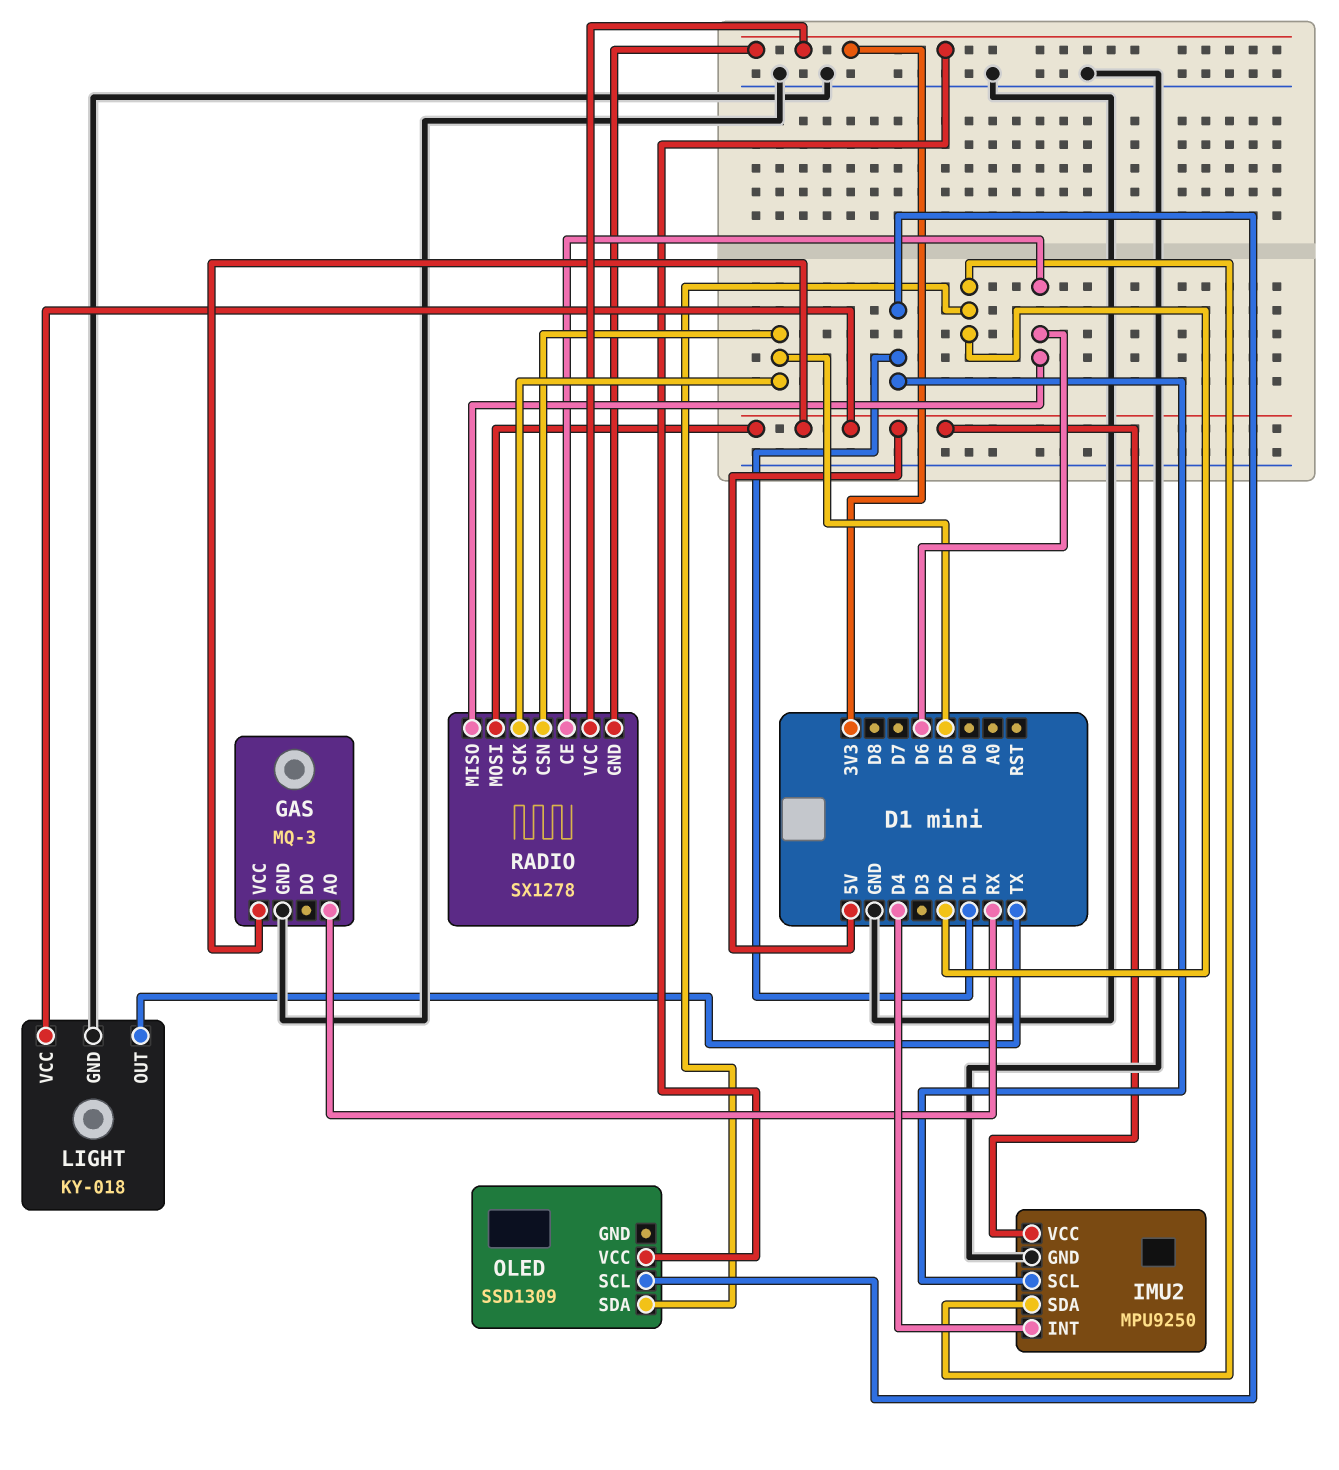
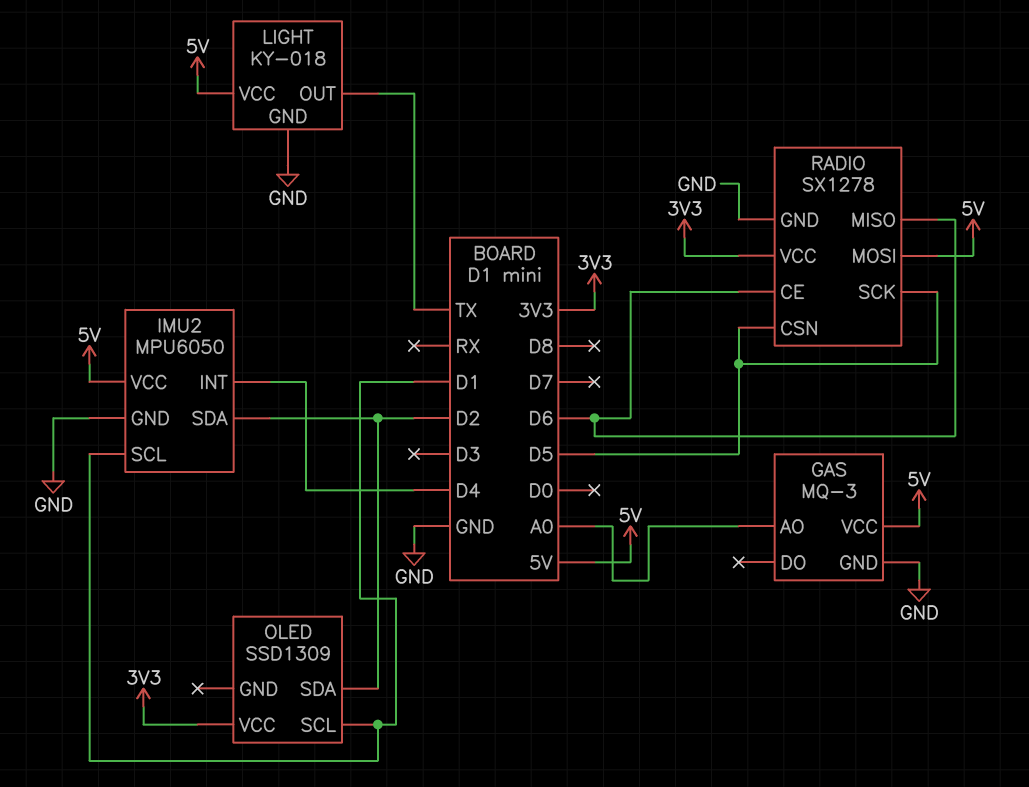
GAS pin AO: RX -> A0
IMU2: MPU9250 -> MPU6050
RADIO pin GND: 3V3 -> GND

